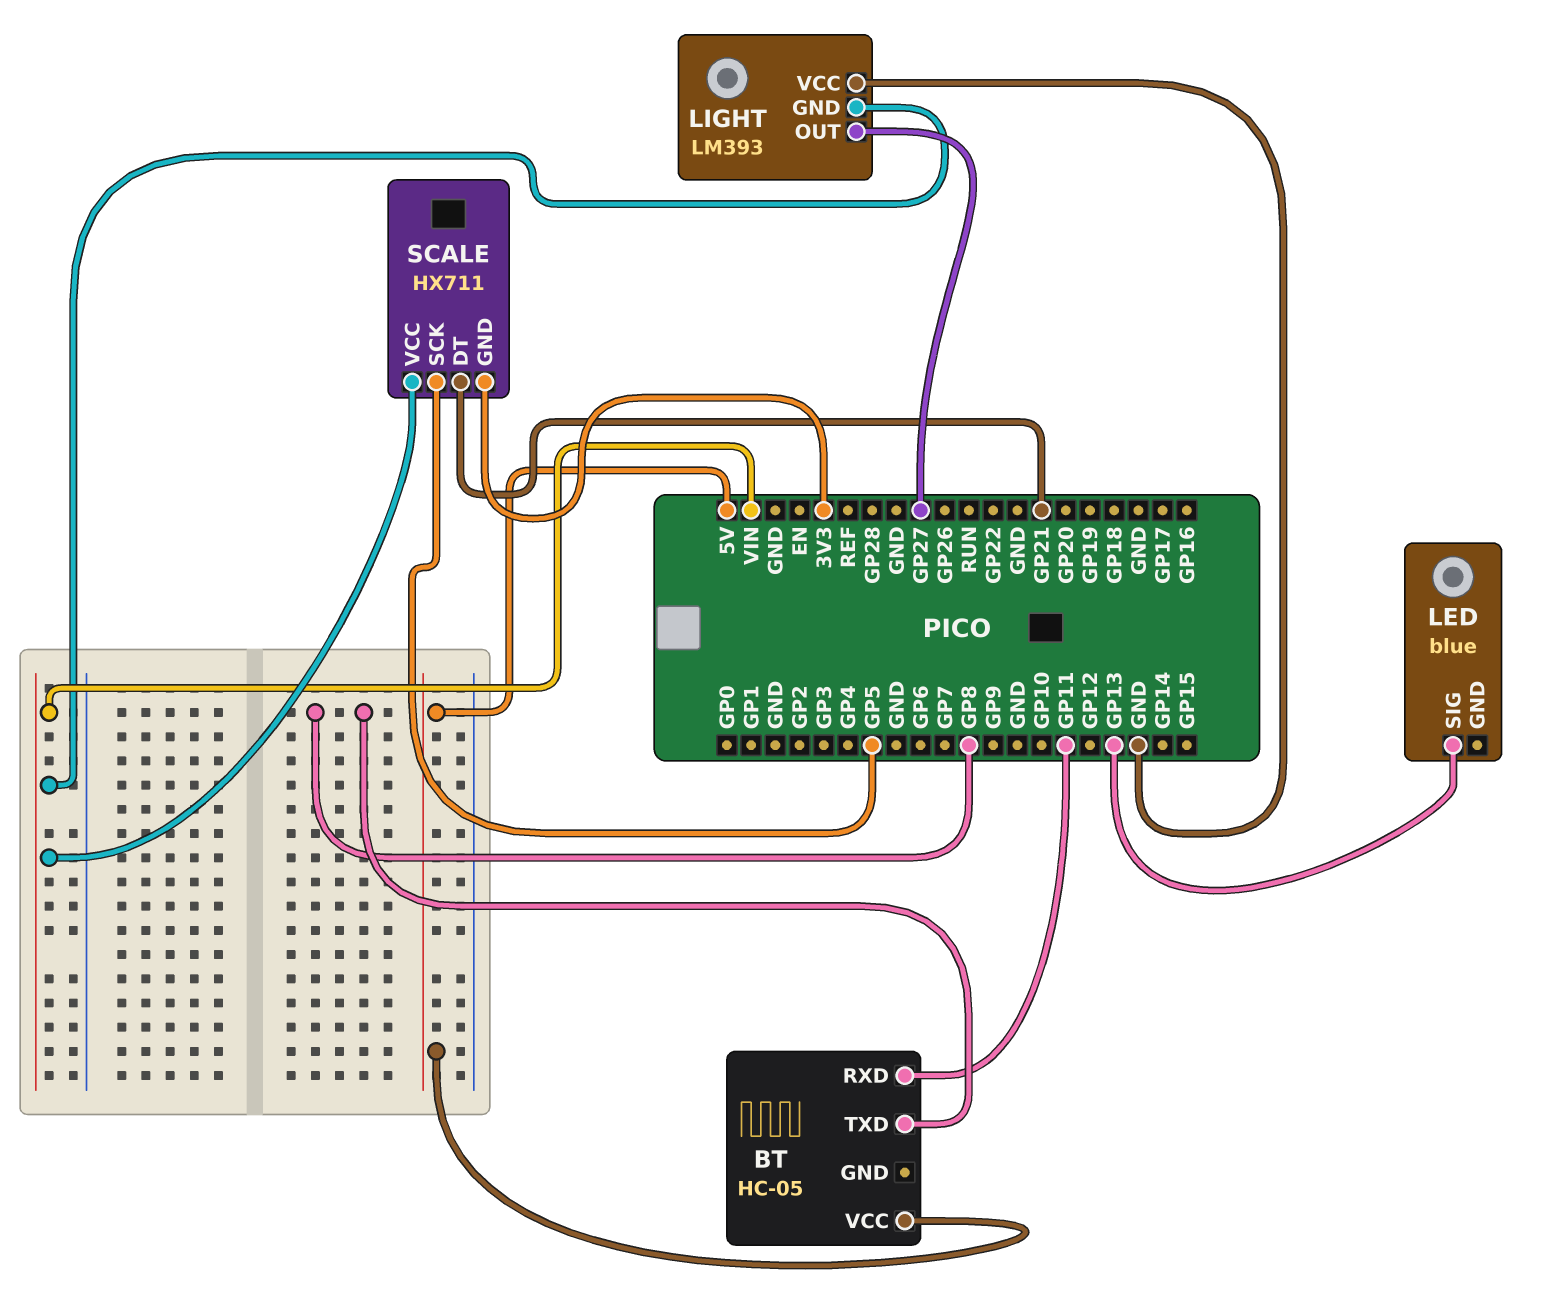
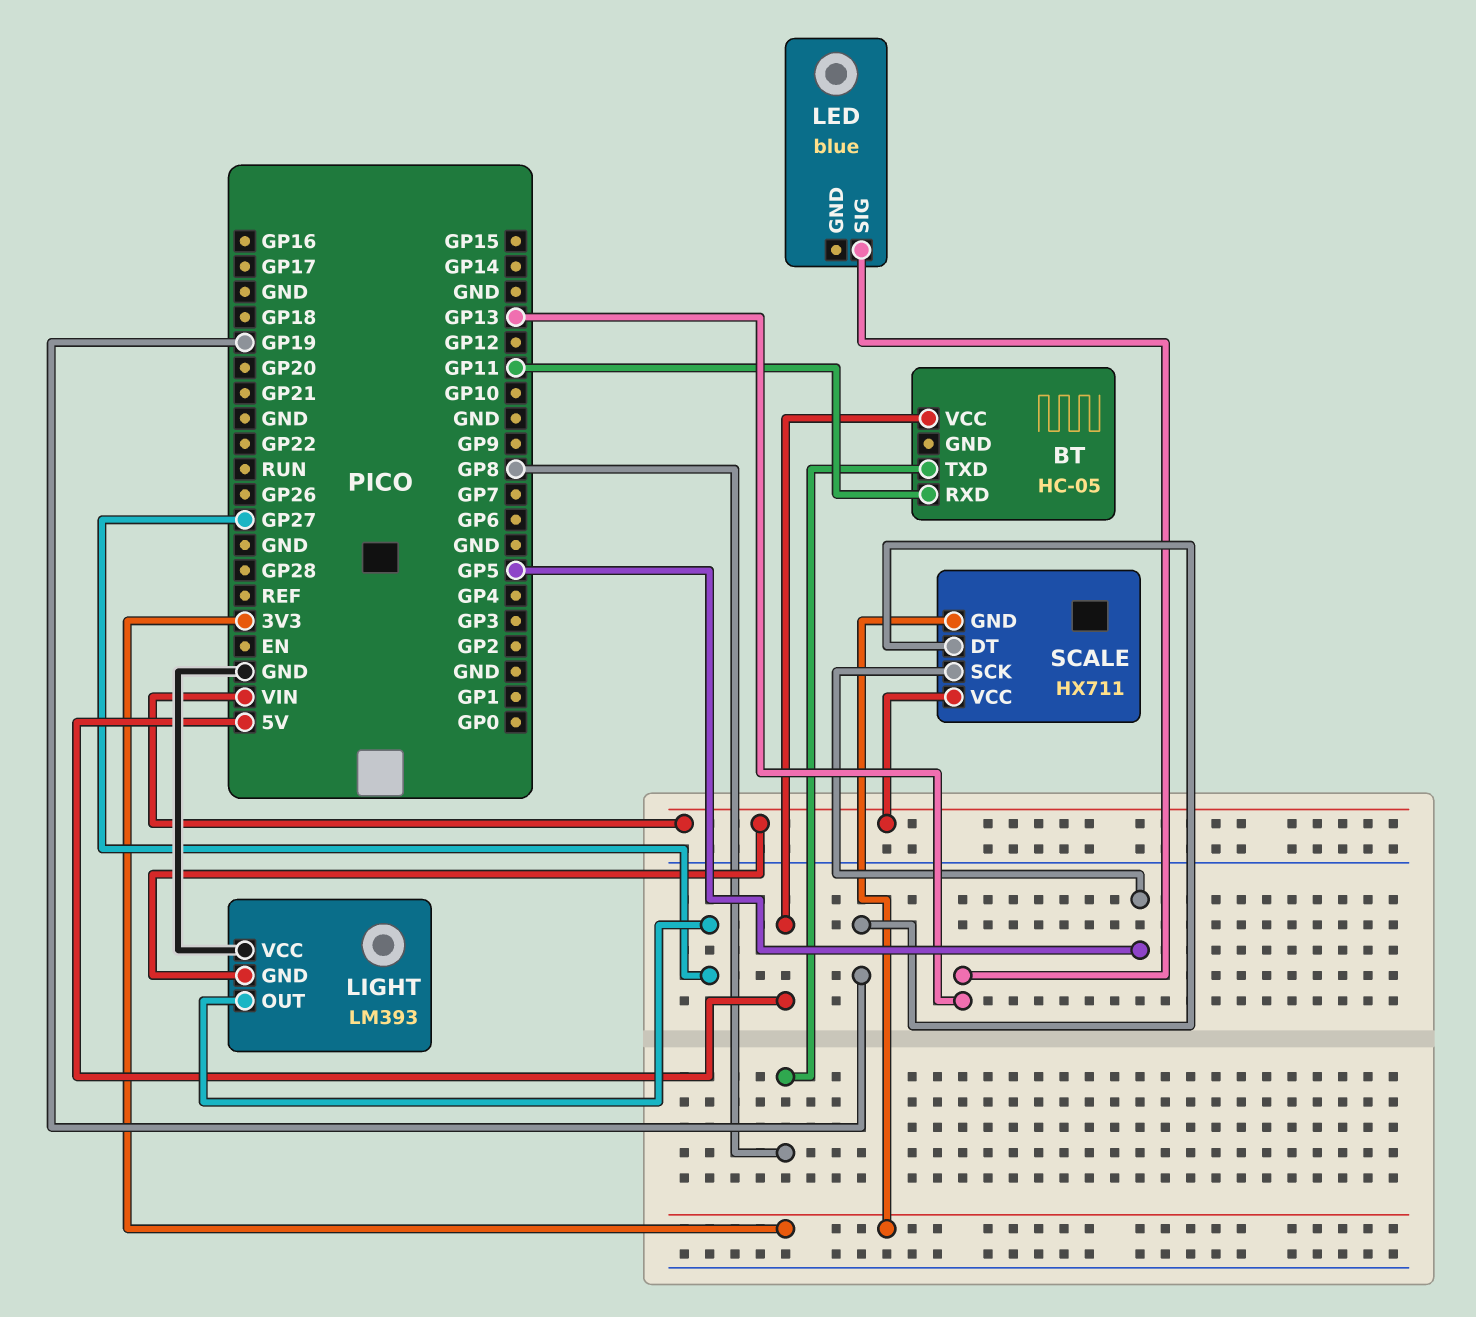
SCALE pin DT: GP21 -> GP19

